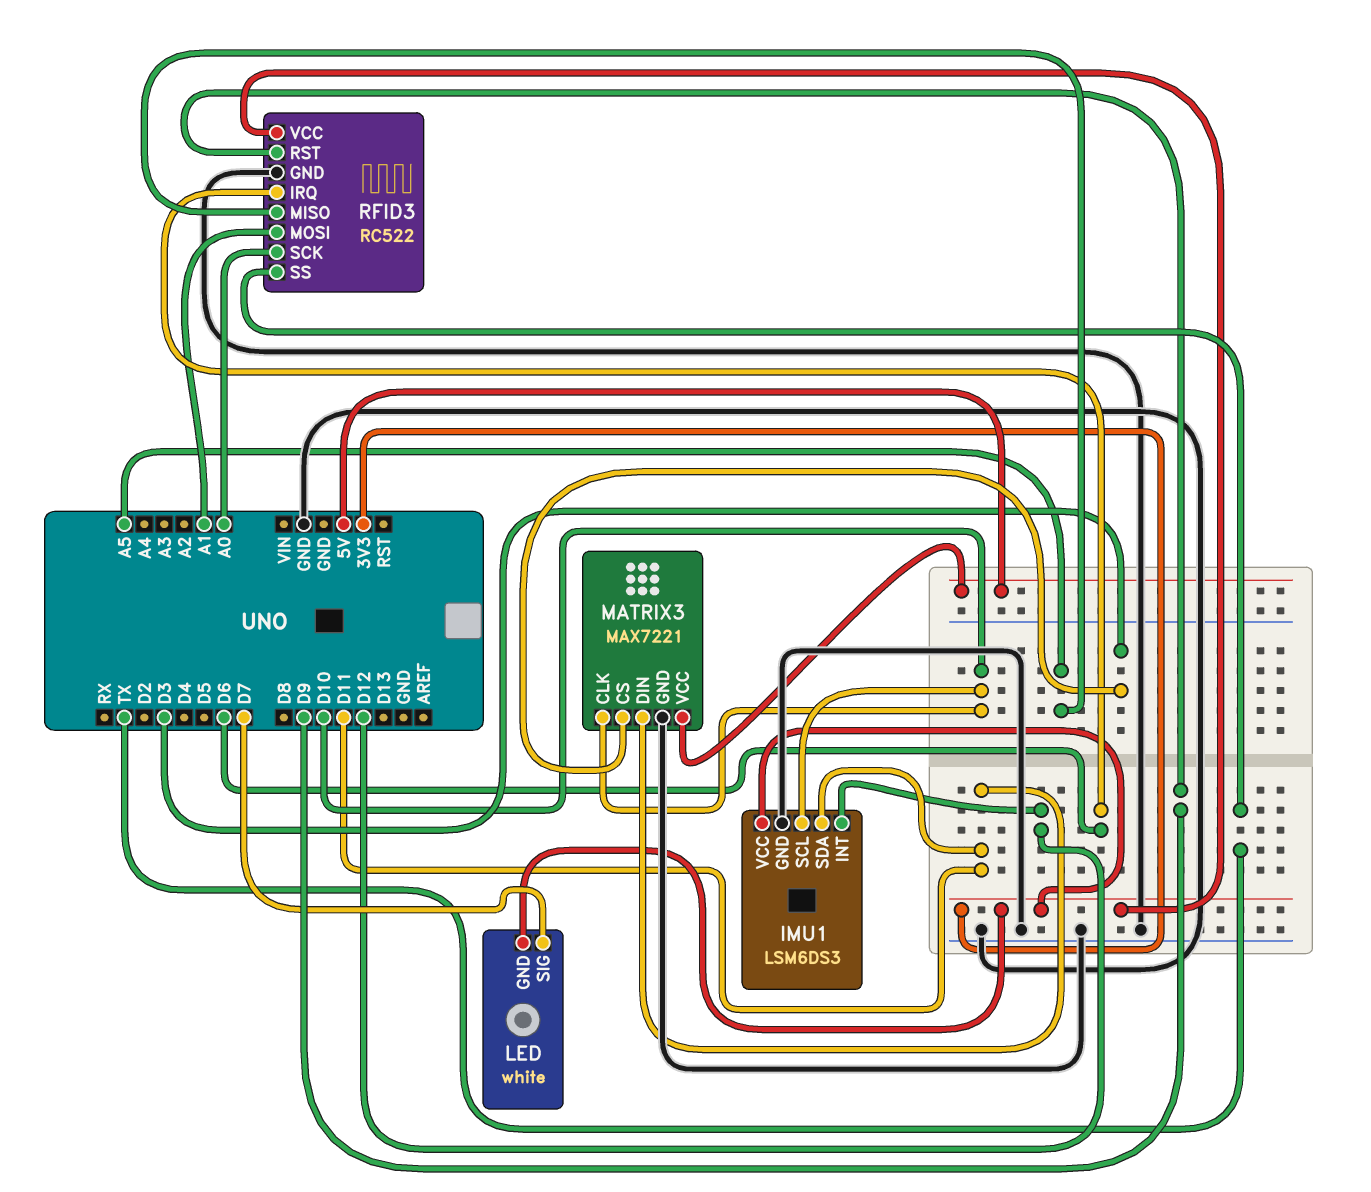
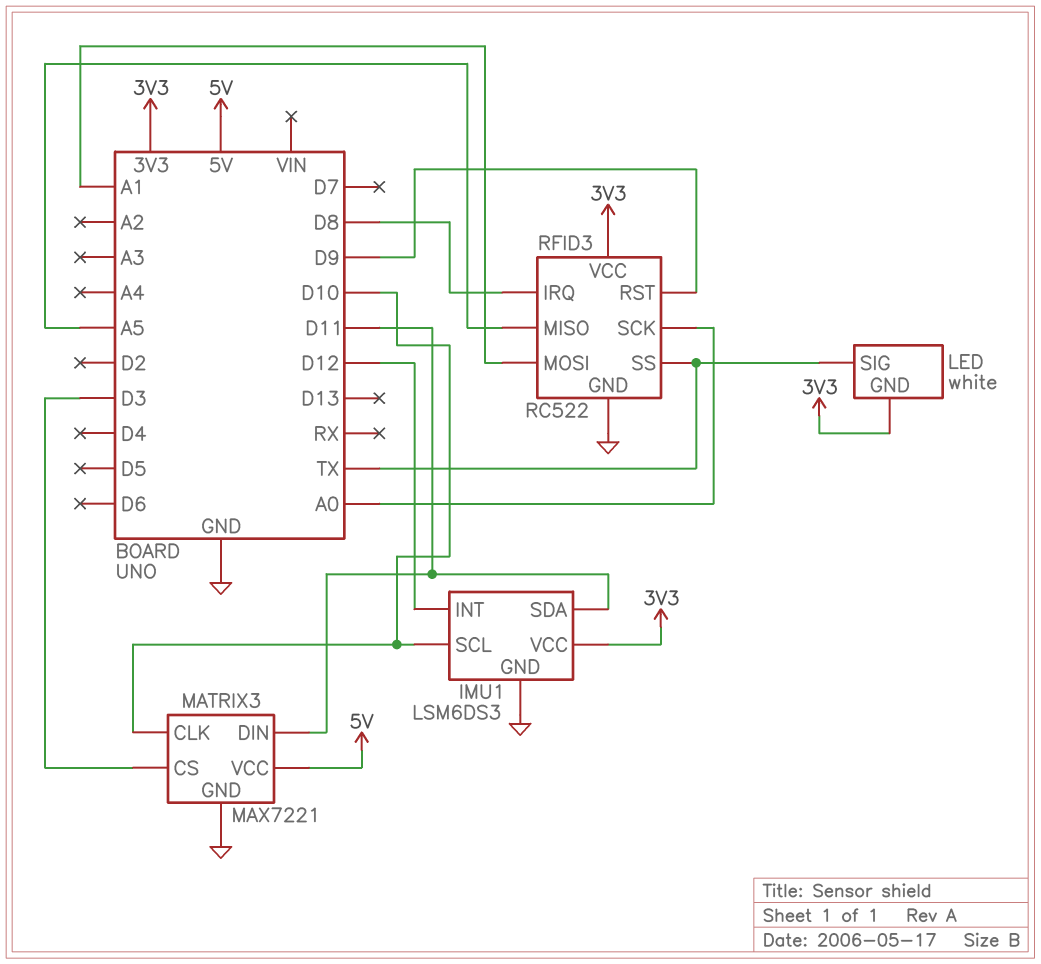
LED pin SIG: D7 -> TX
RFID3 pin IRQ: D6 -> D8

